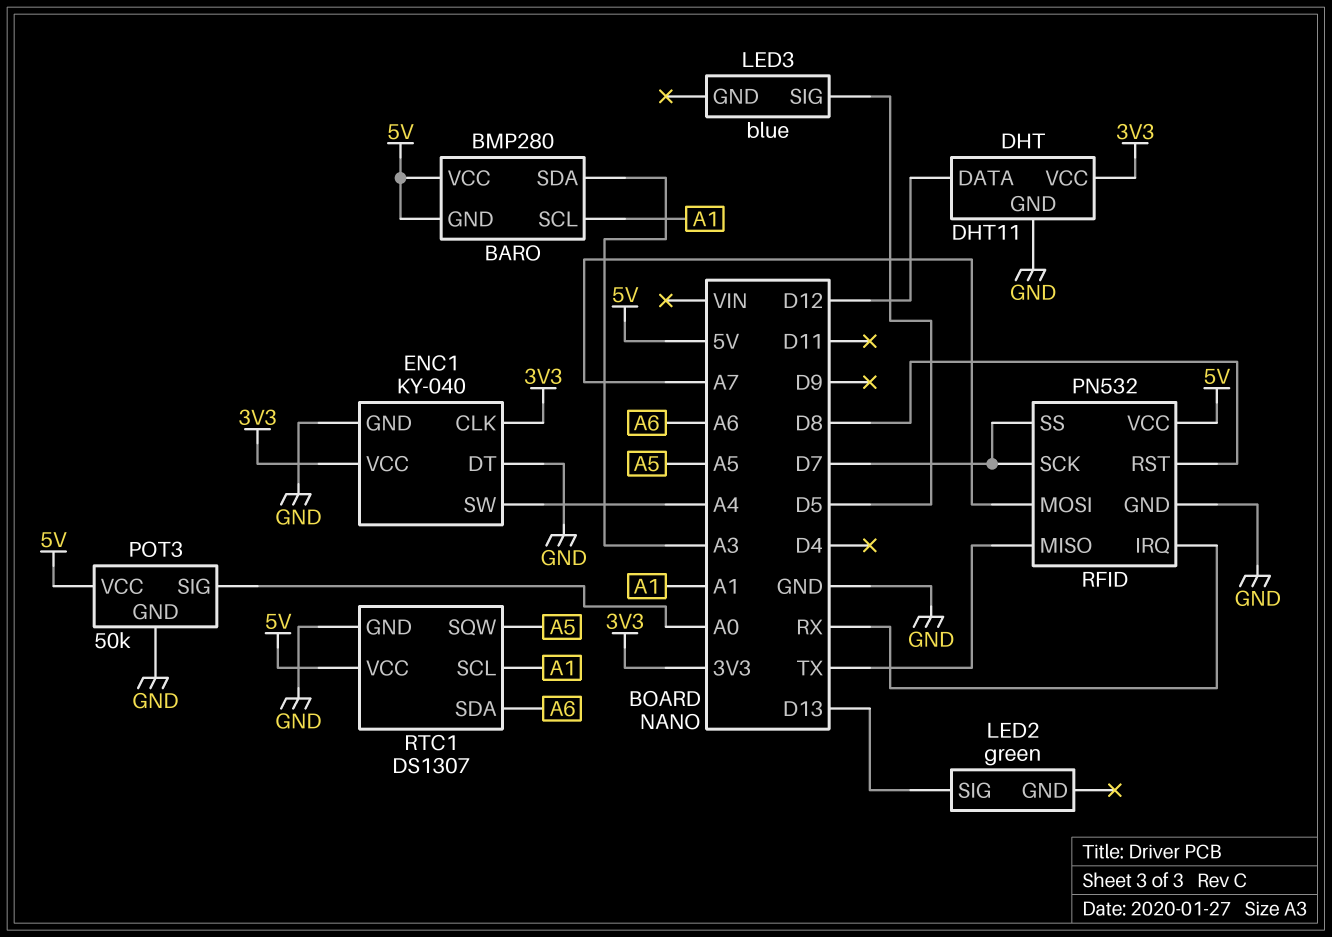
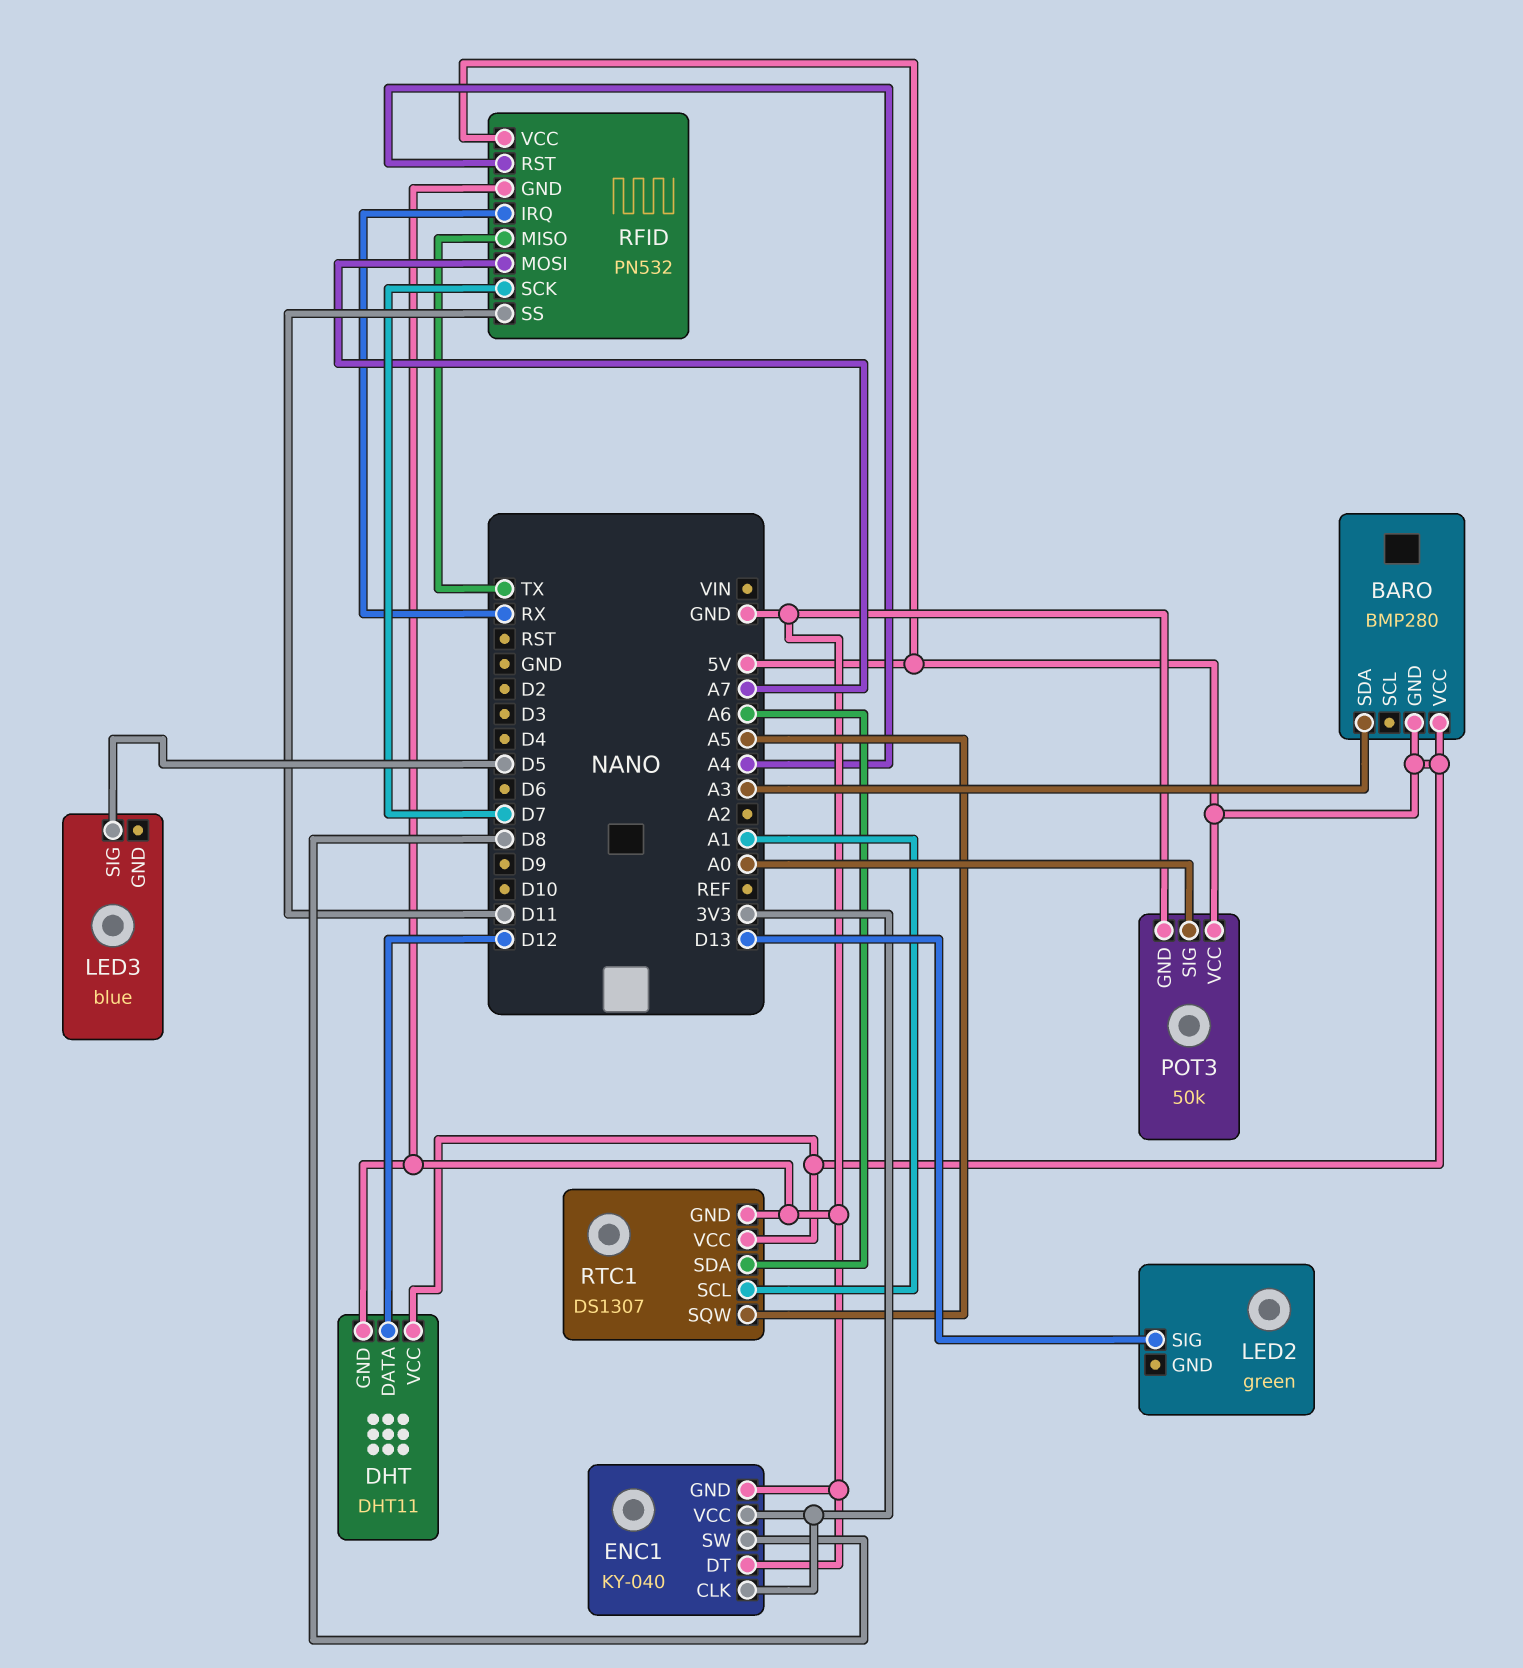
BARO pin SCL: A1 -> none
DHT pin VCC: 3V3 -> 5V
ENC1 pin SW: A4 -> D8
RFID pin RST: D8 -> A4
RFID pin SS: D7 -> D11

